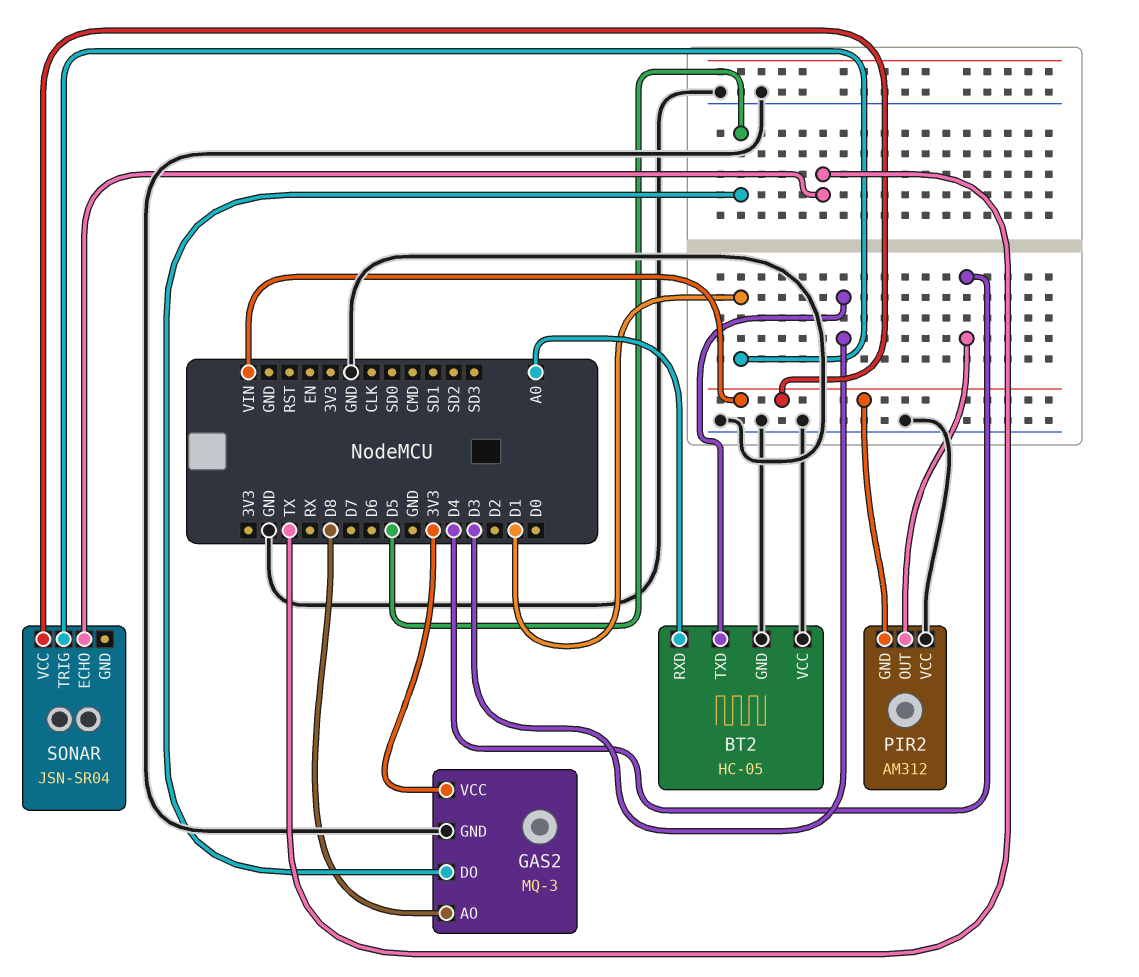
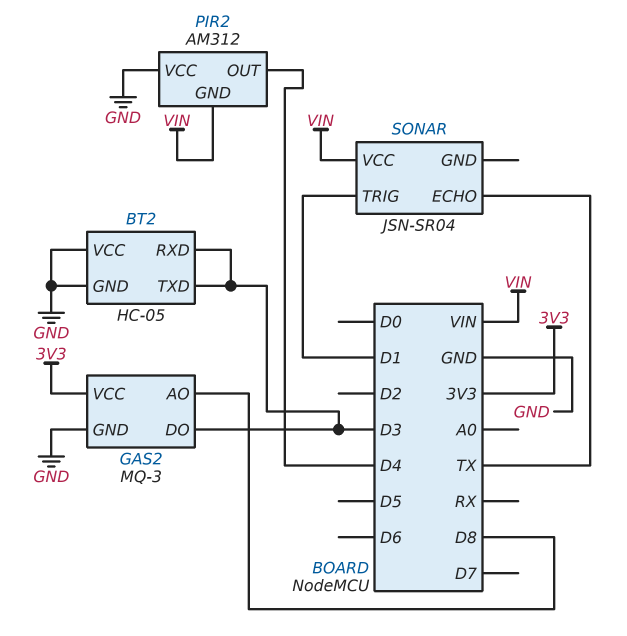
BT2 pin RXD: A0 -> D3
GAS2 pin DO: D5 -> D3

